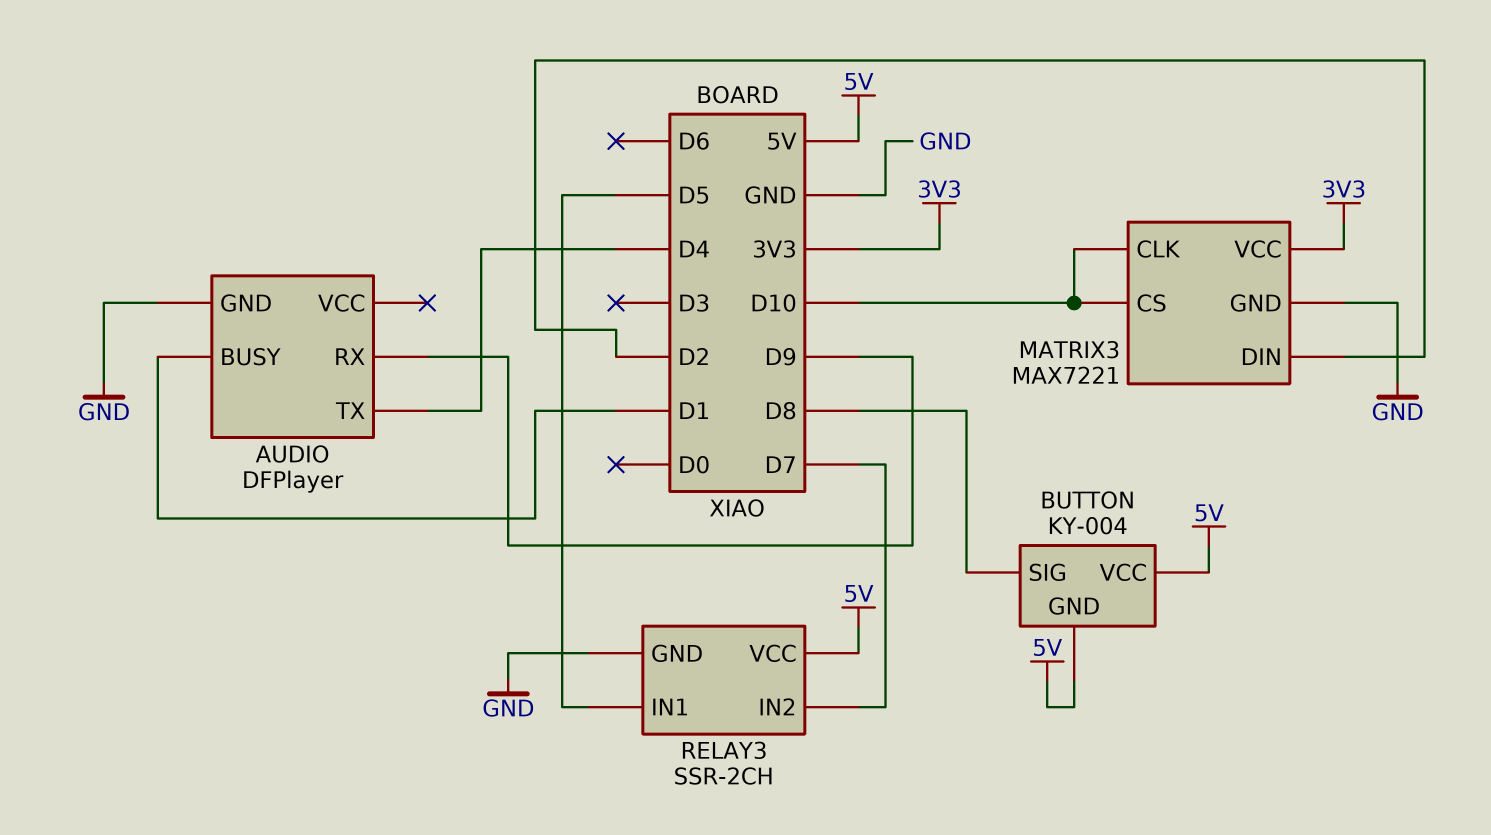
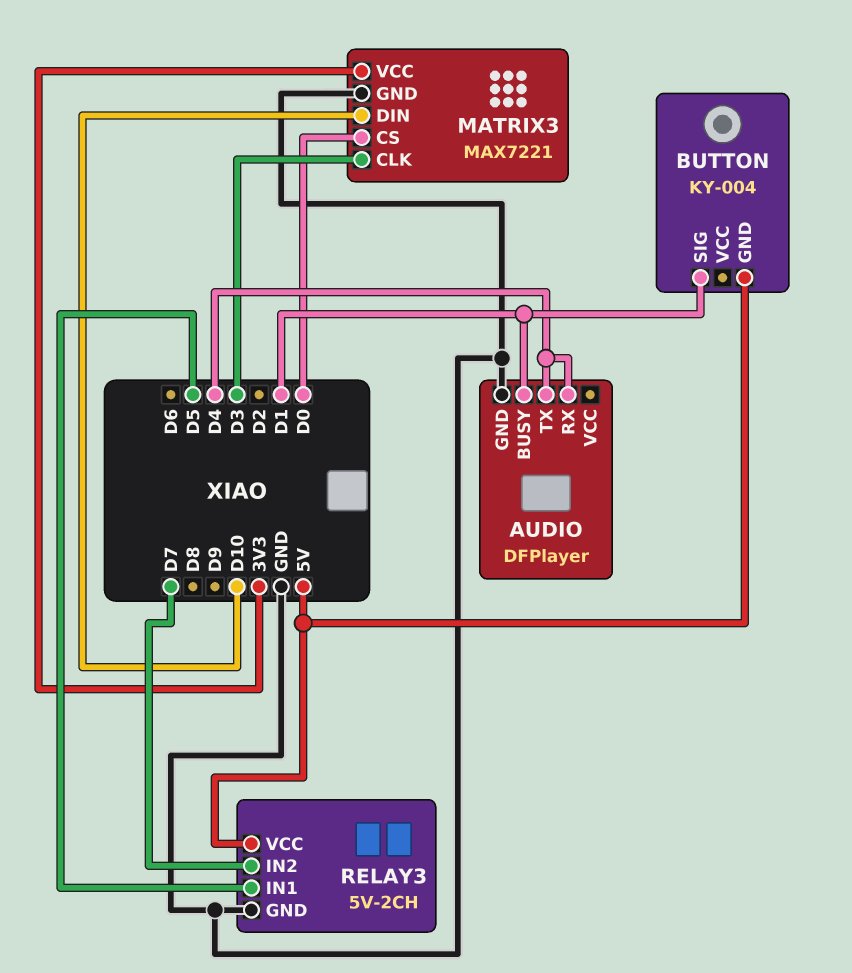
AUDIO pin RX: D9 -> D4
BUTTON pin SIG: D8 -> D1
BUTTON pin VCC: 5V -> none
MATRIX3 pin CLK: D10 -> D3
MATRIX3 pin CS: D10 -> D0
MATRIX3 pin DIN: D2 -> D10
RELAY3: SSR-2CH -> 5V-2CH

